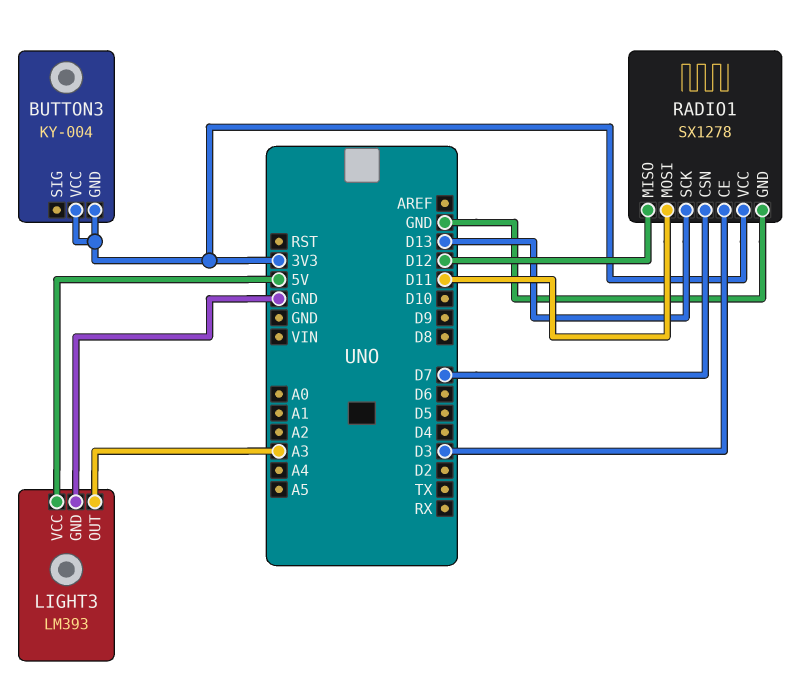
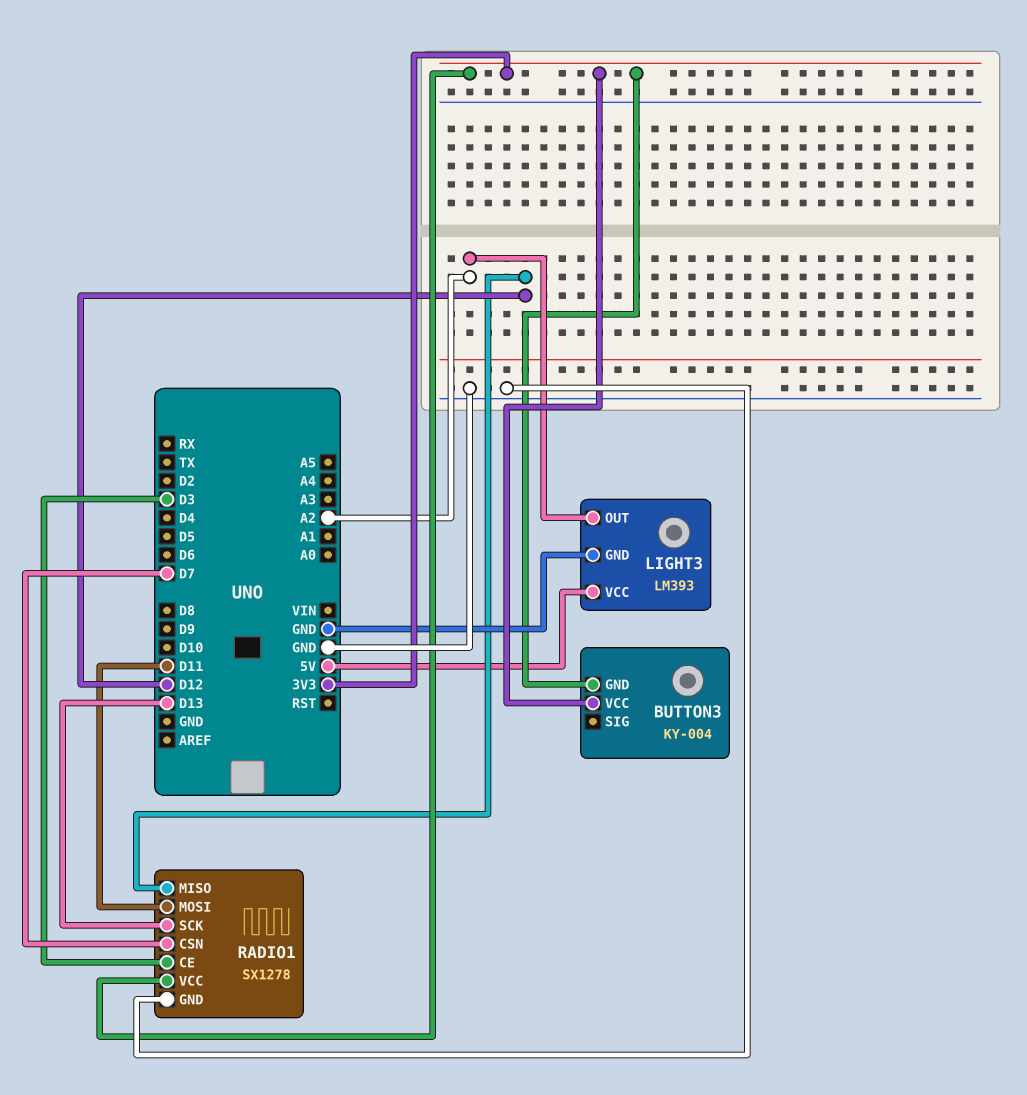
LIGHT3 pin OUT: A3 -> A2

